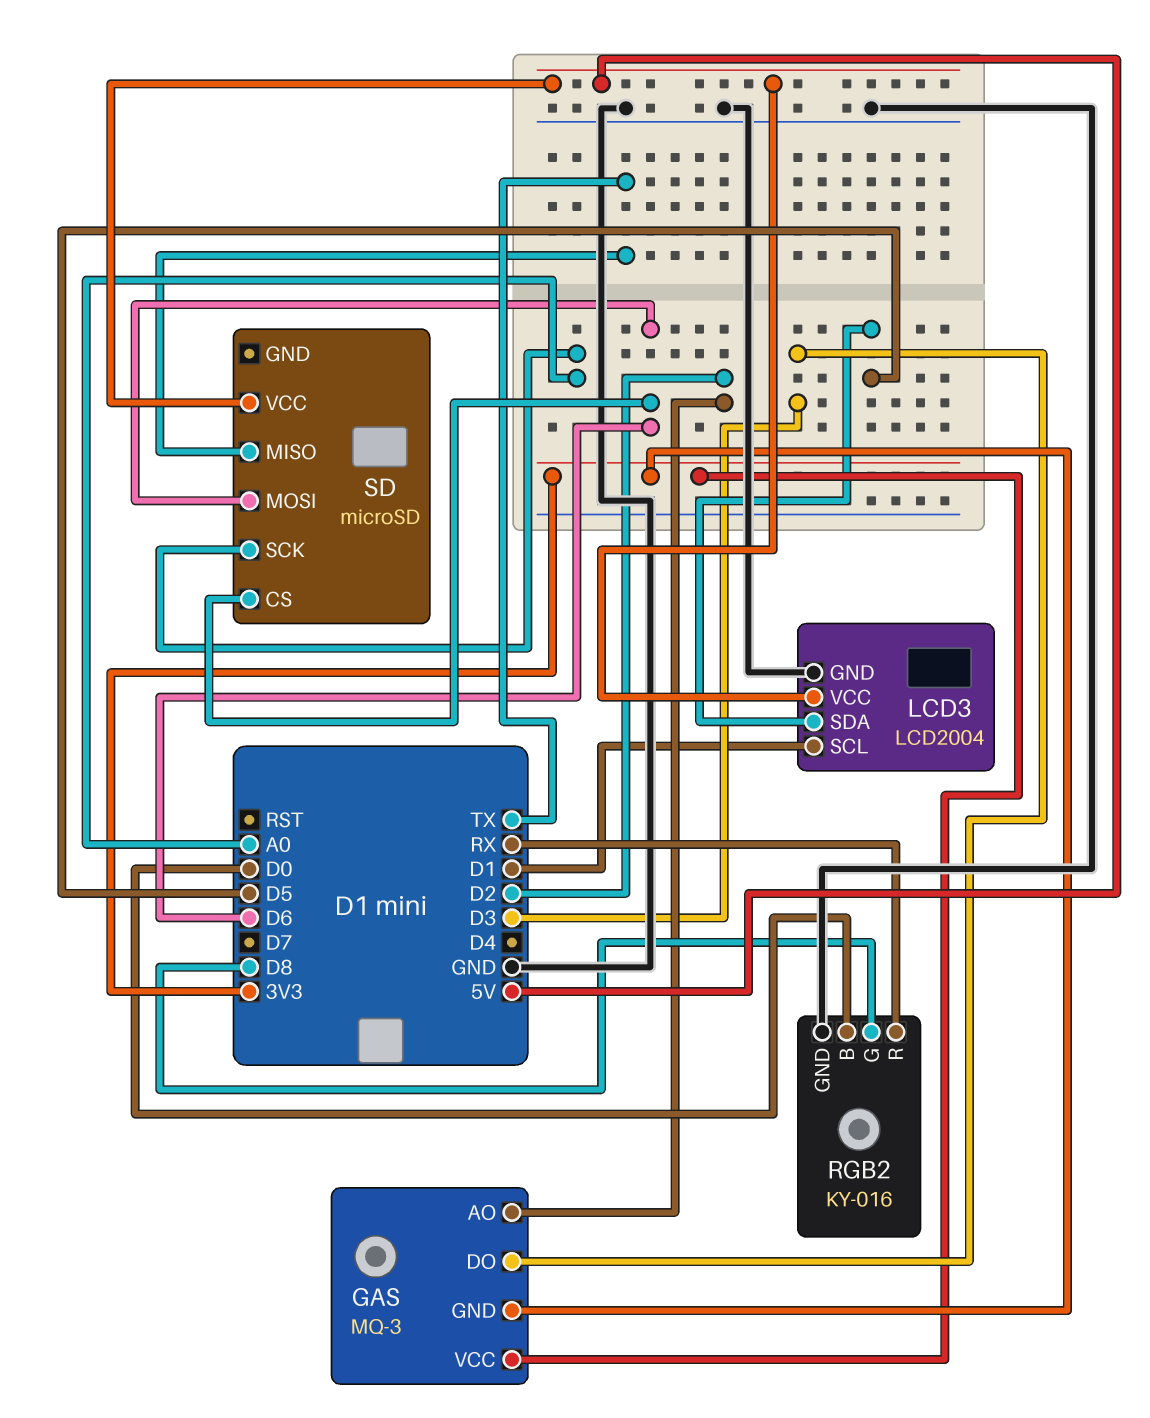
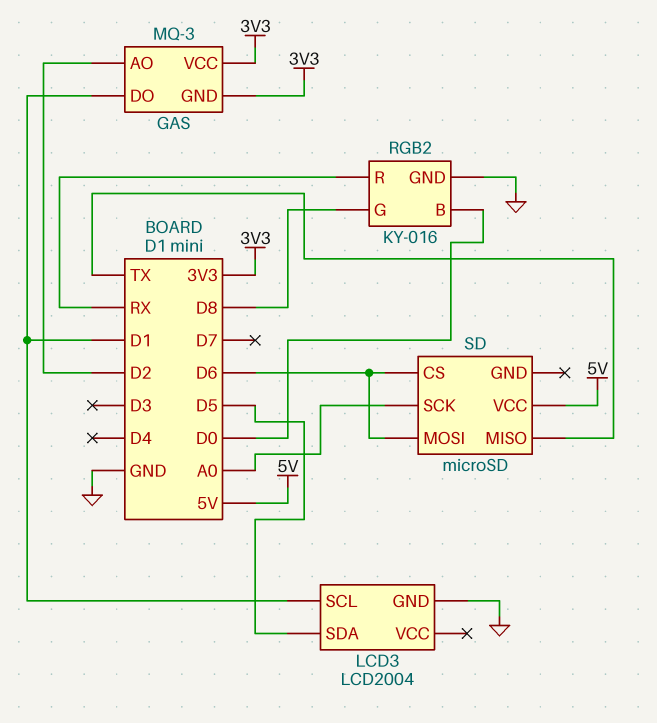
GAS pin DO: D3 -> D1
LCD3 pin VCC: 5V -> none

